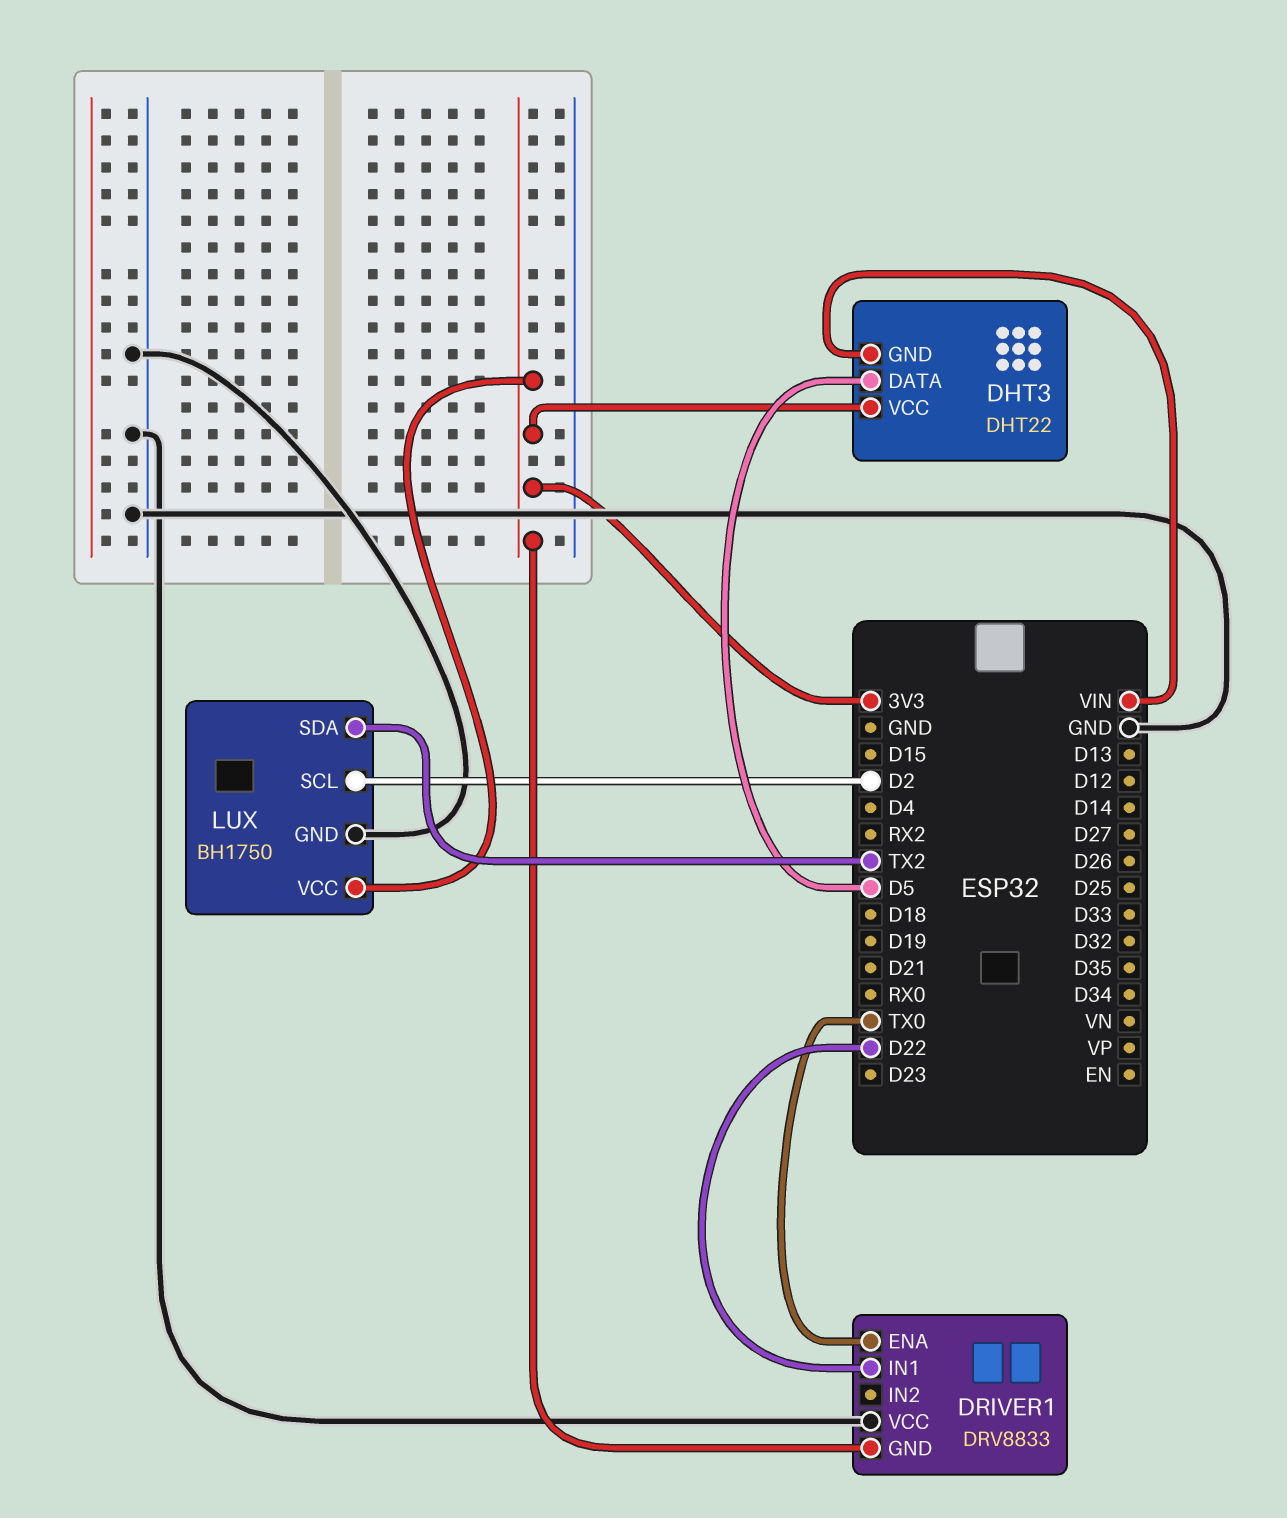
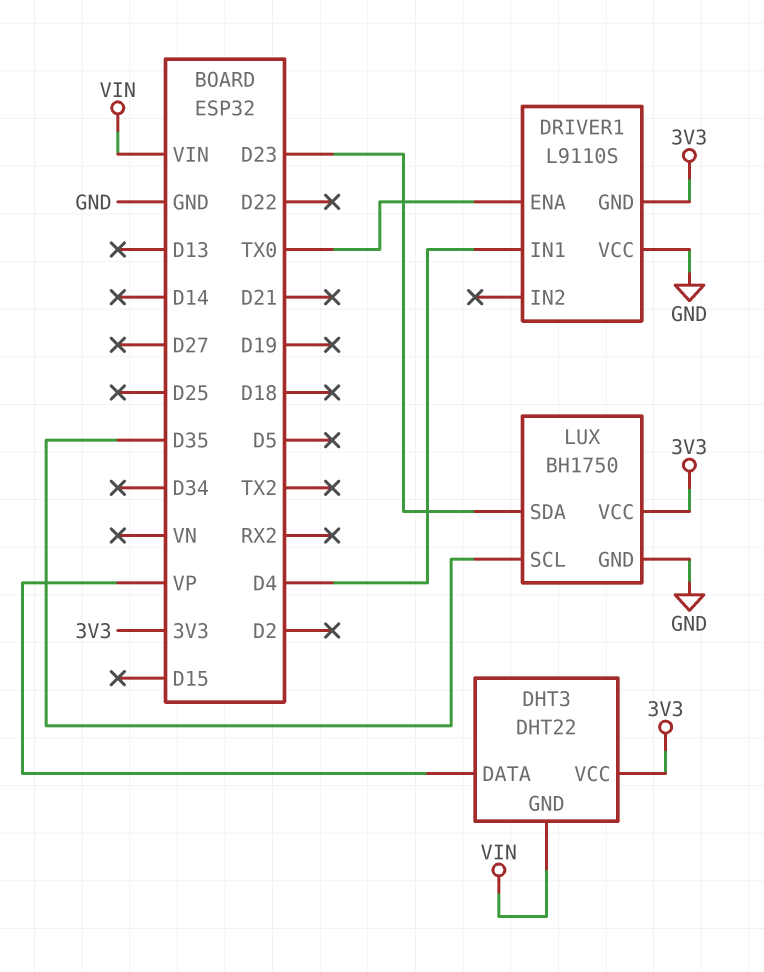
DHT3 pin DATA: D5 -> VP
DRIVER1: DRV8833 -> L9110S
DRIVER1 pin IN1: D22 -> D4
LUX pin SCL: D2 -> D35
LUX pin SDA: TX2 -> D23

